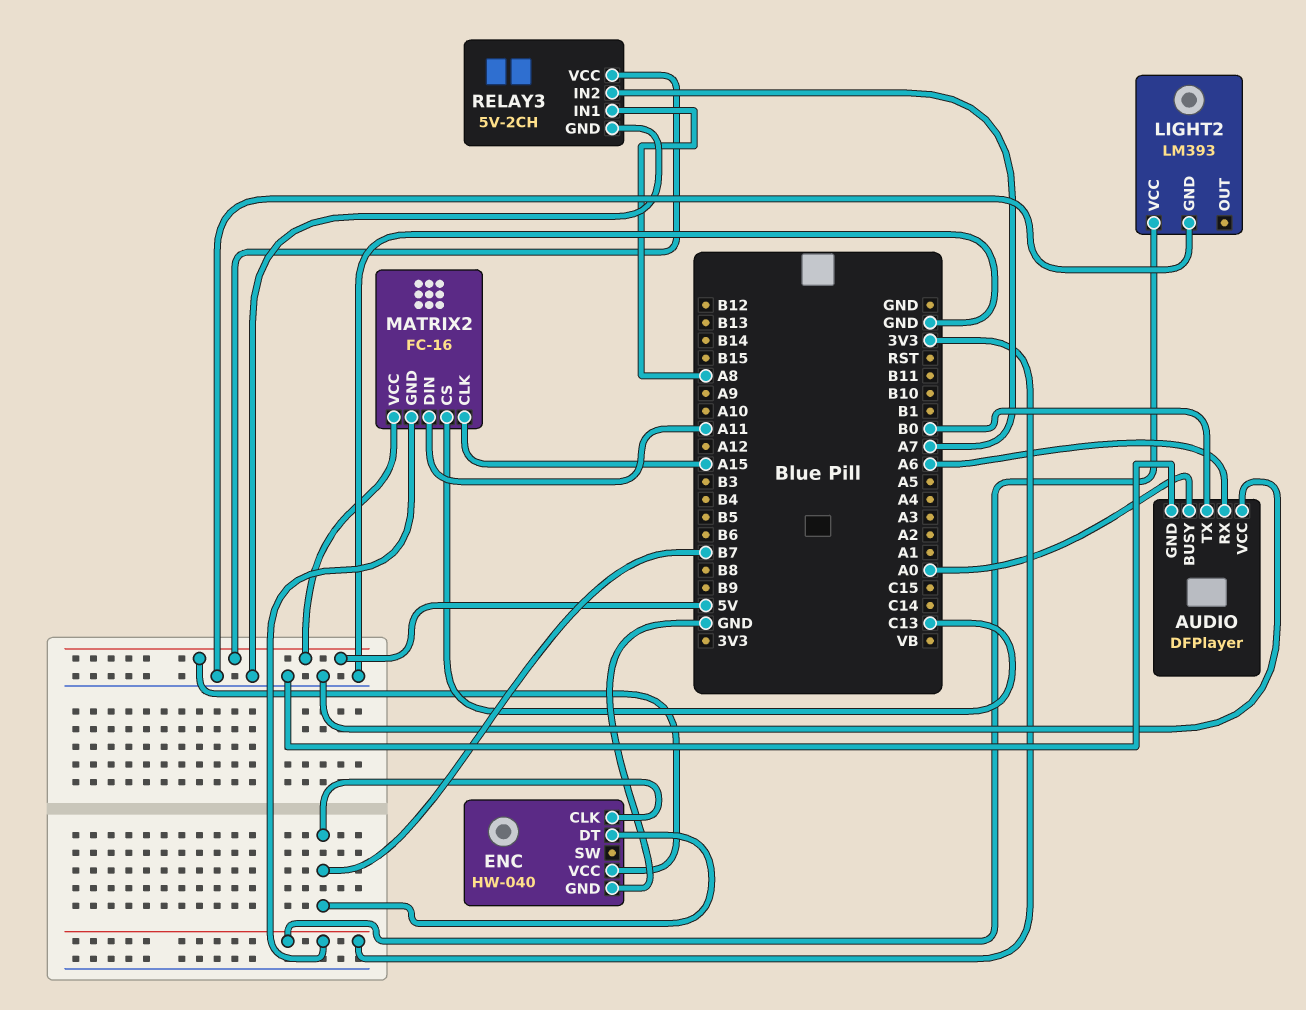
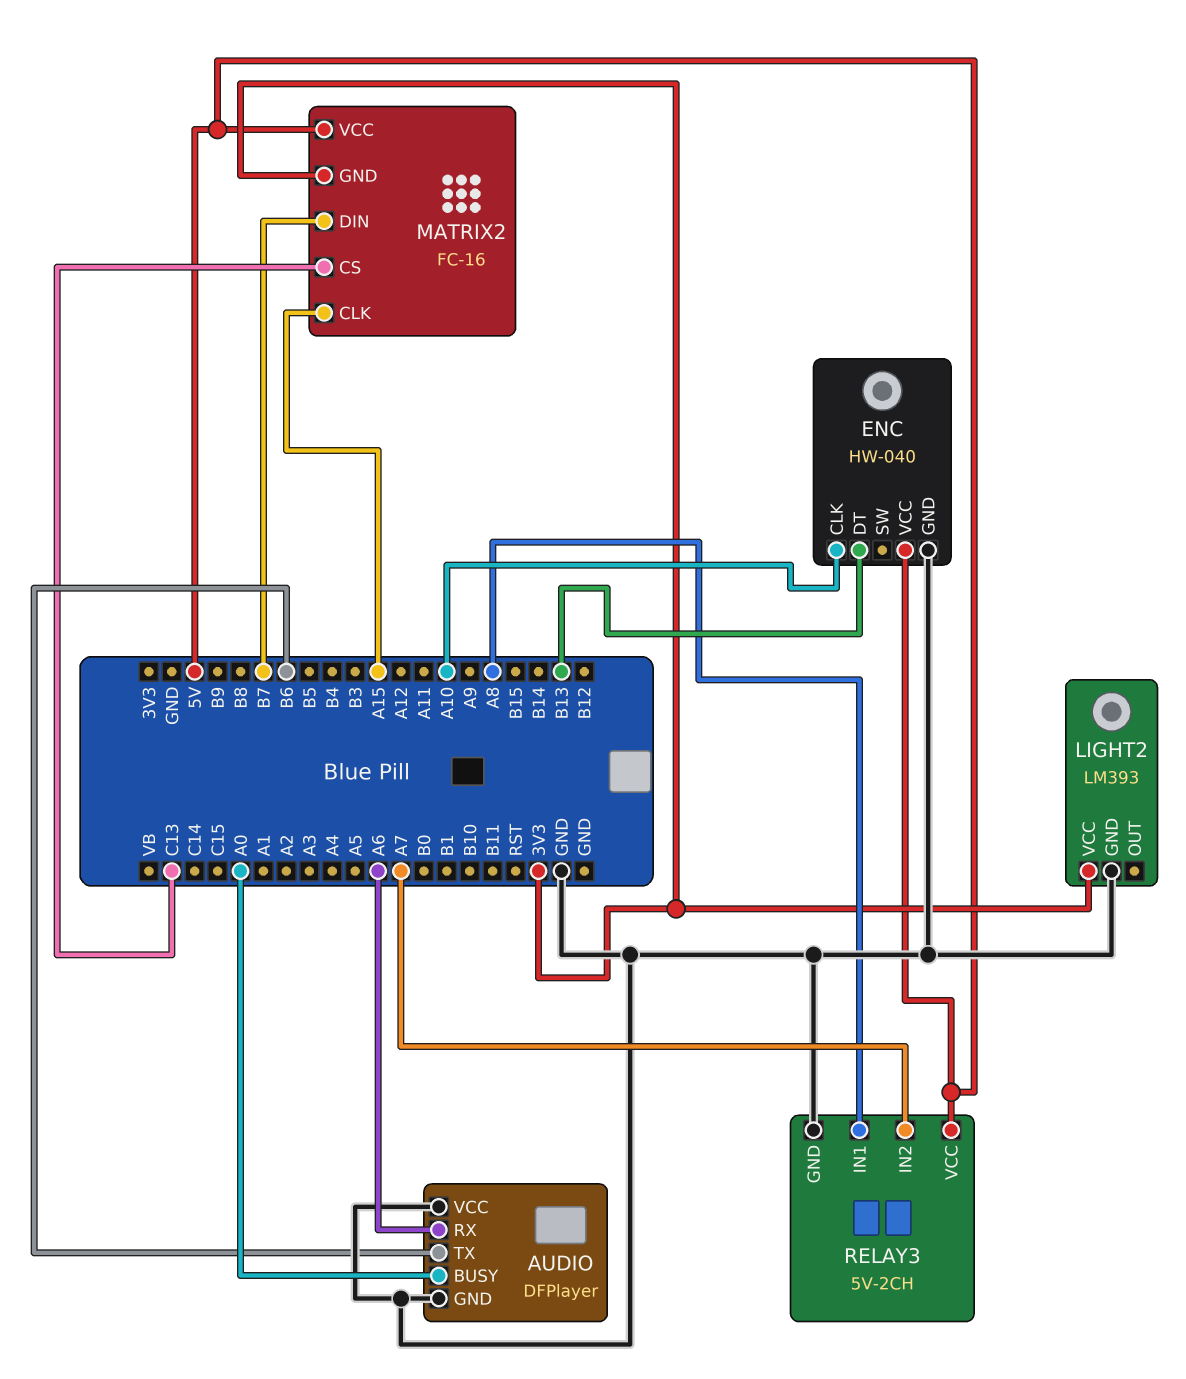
AUDIO pin TX: B0 -> B6
ENC pin CLK: B7 -> A10
ENC pin DT: B7 -> B13
MATRIX2 pin DIN: A11 -> B7

